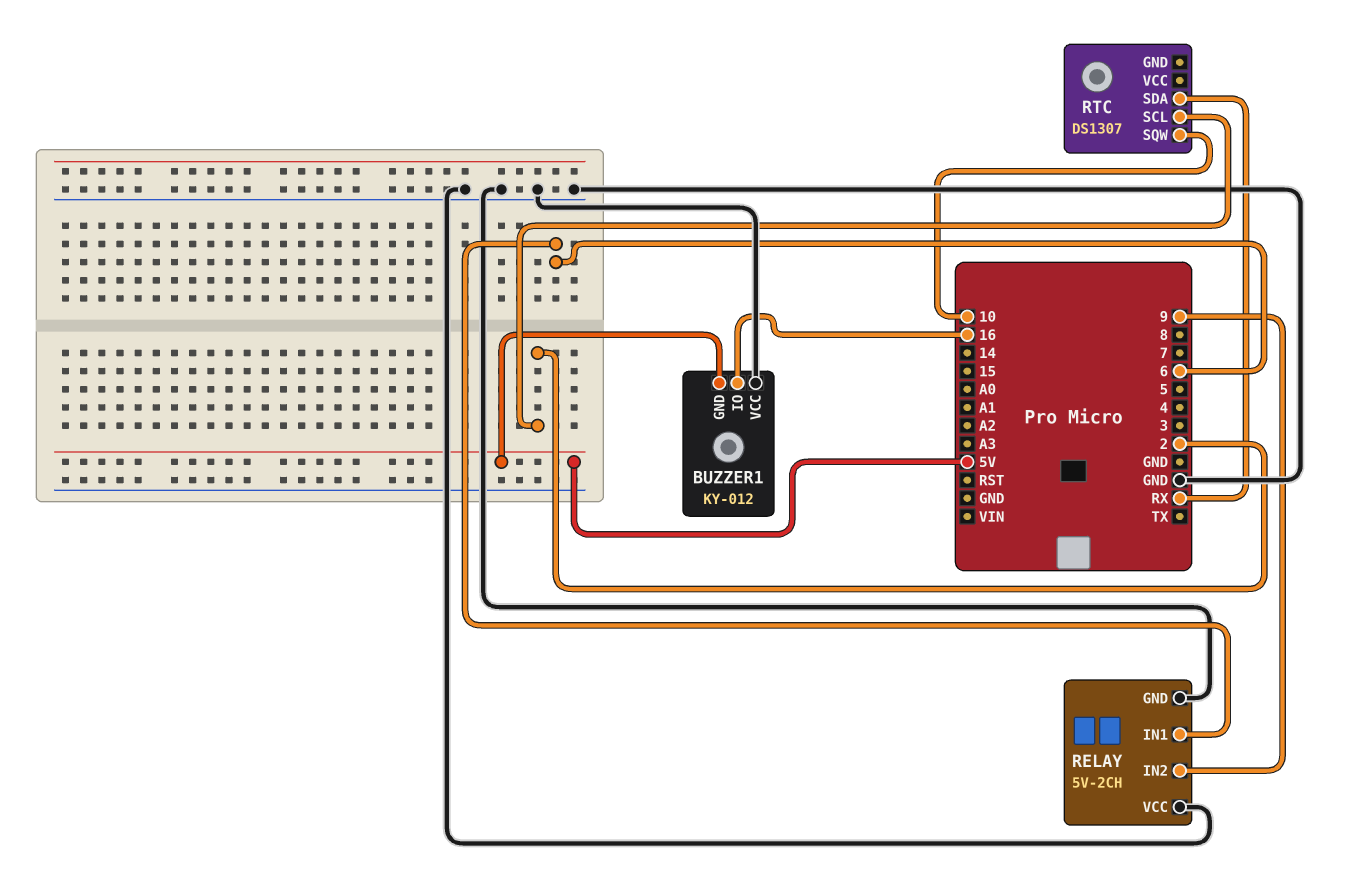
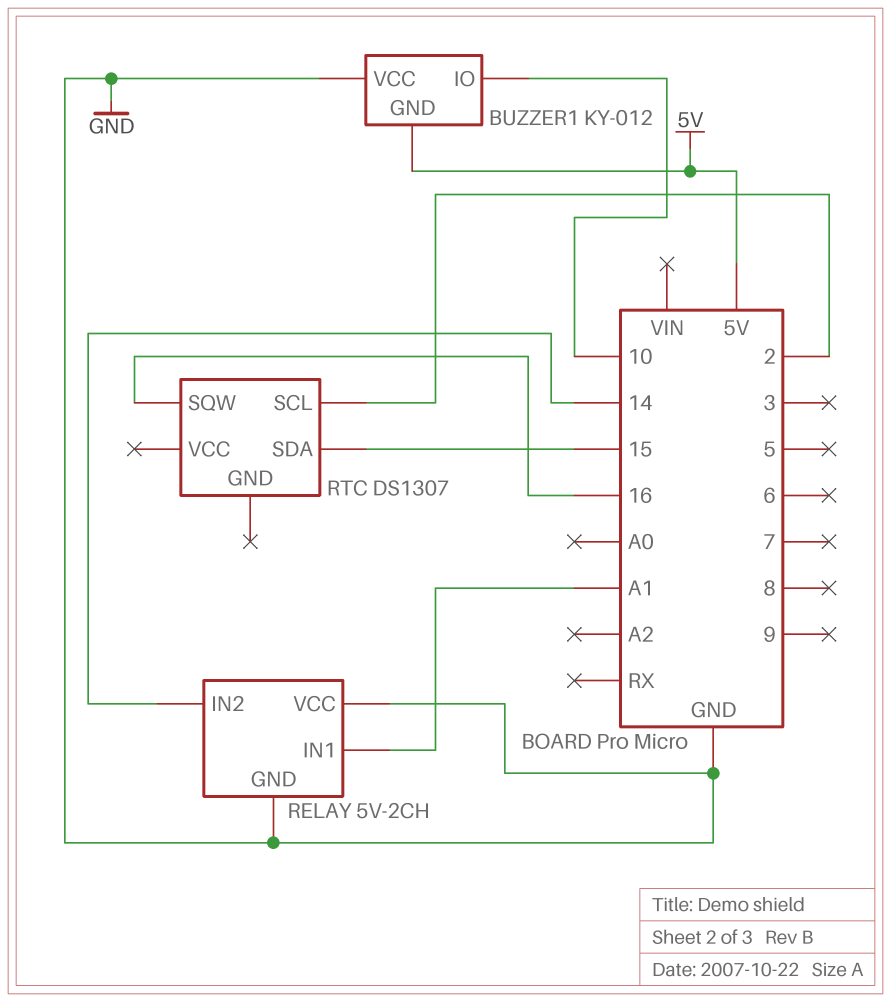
BUZZER1 pin IO: 16 -> 10
RELAY pin IN1: 6 -> A1
RELAY pin IN2: 9 -> 14
RTC pin SDA: RX -> 15
RTC pin SQW: 10 -> 16

